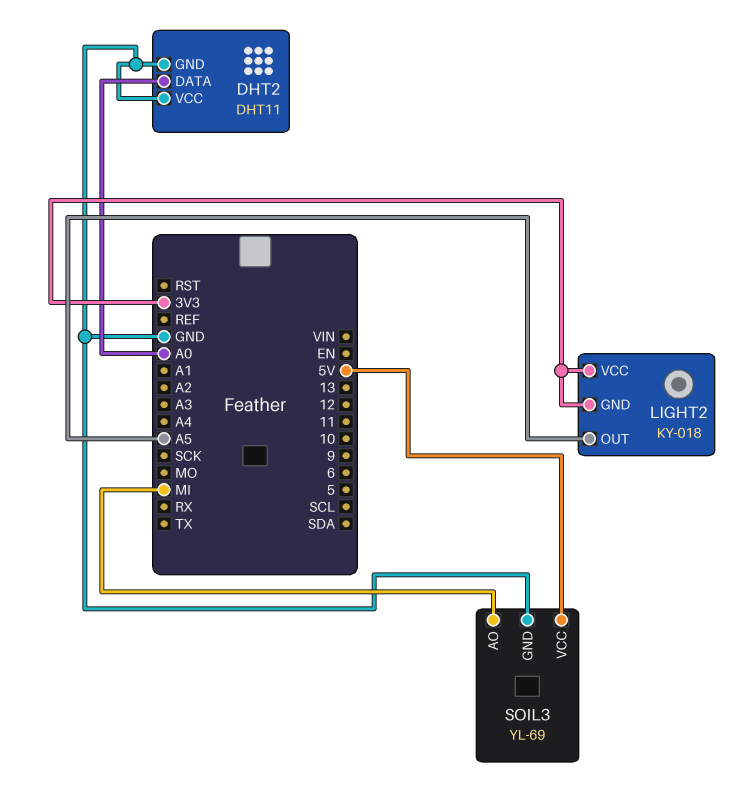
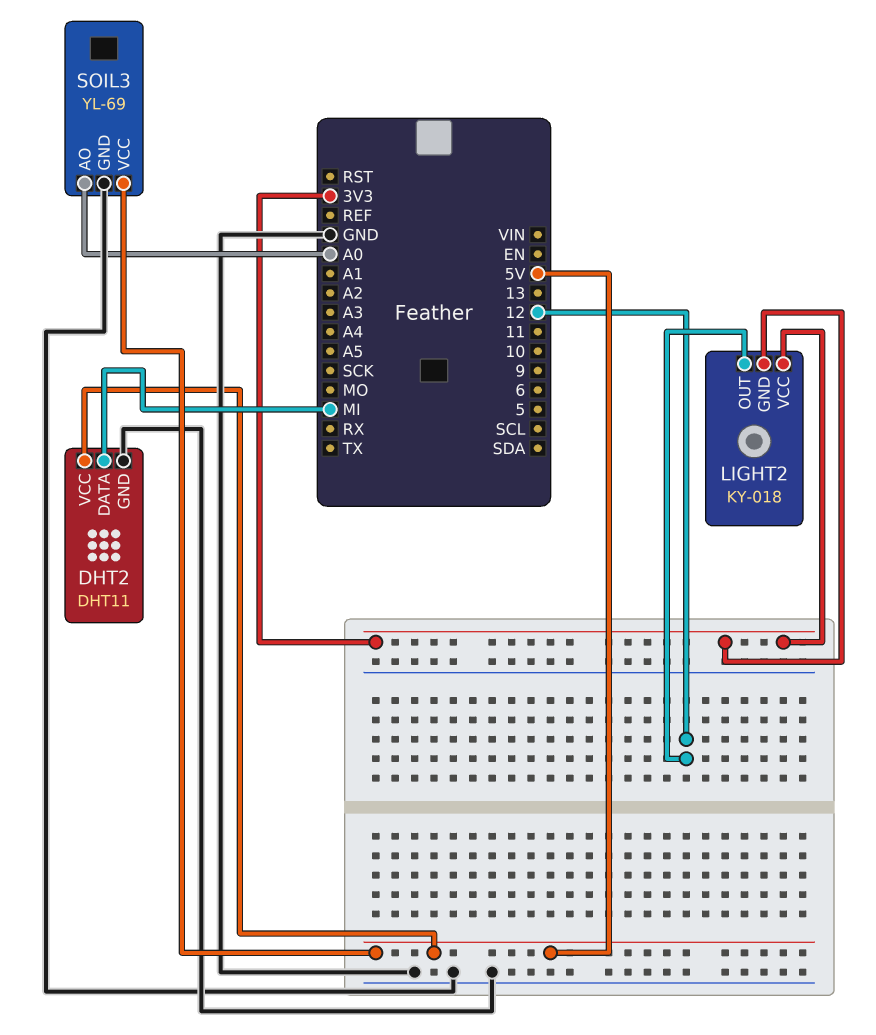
DHT2 pin DATA: A0 -> MI
DHT2 pin VCC: GND -> 5V
LIGHT2 pin OUT: A5 -> 12
SOIL3 pin AO: MI -> A0

